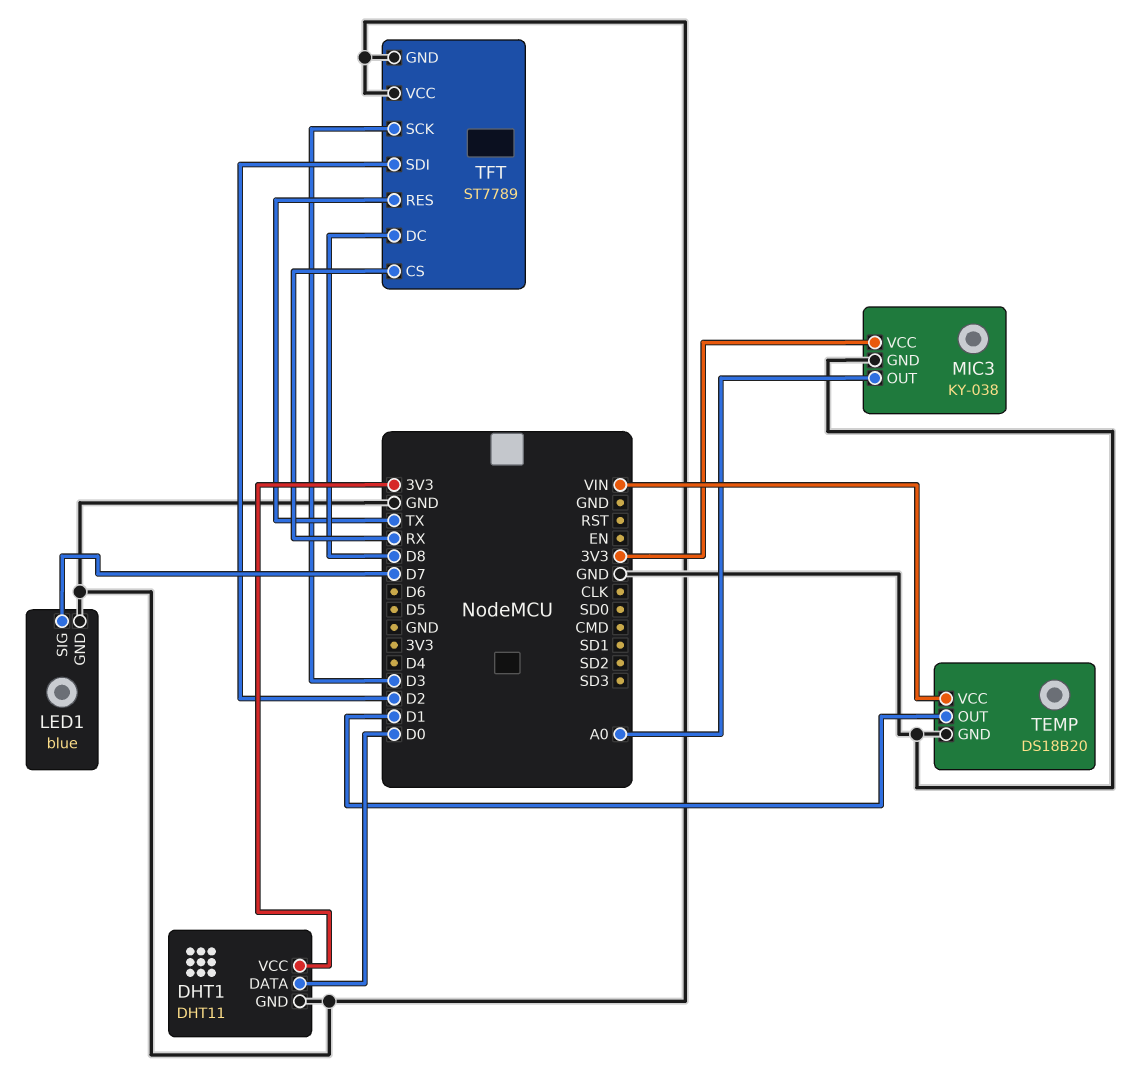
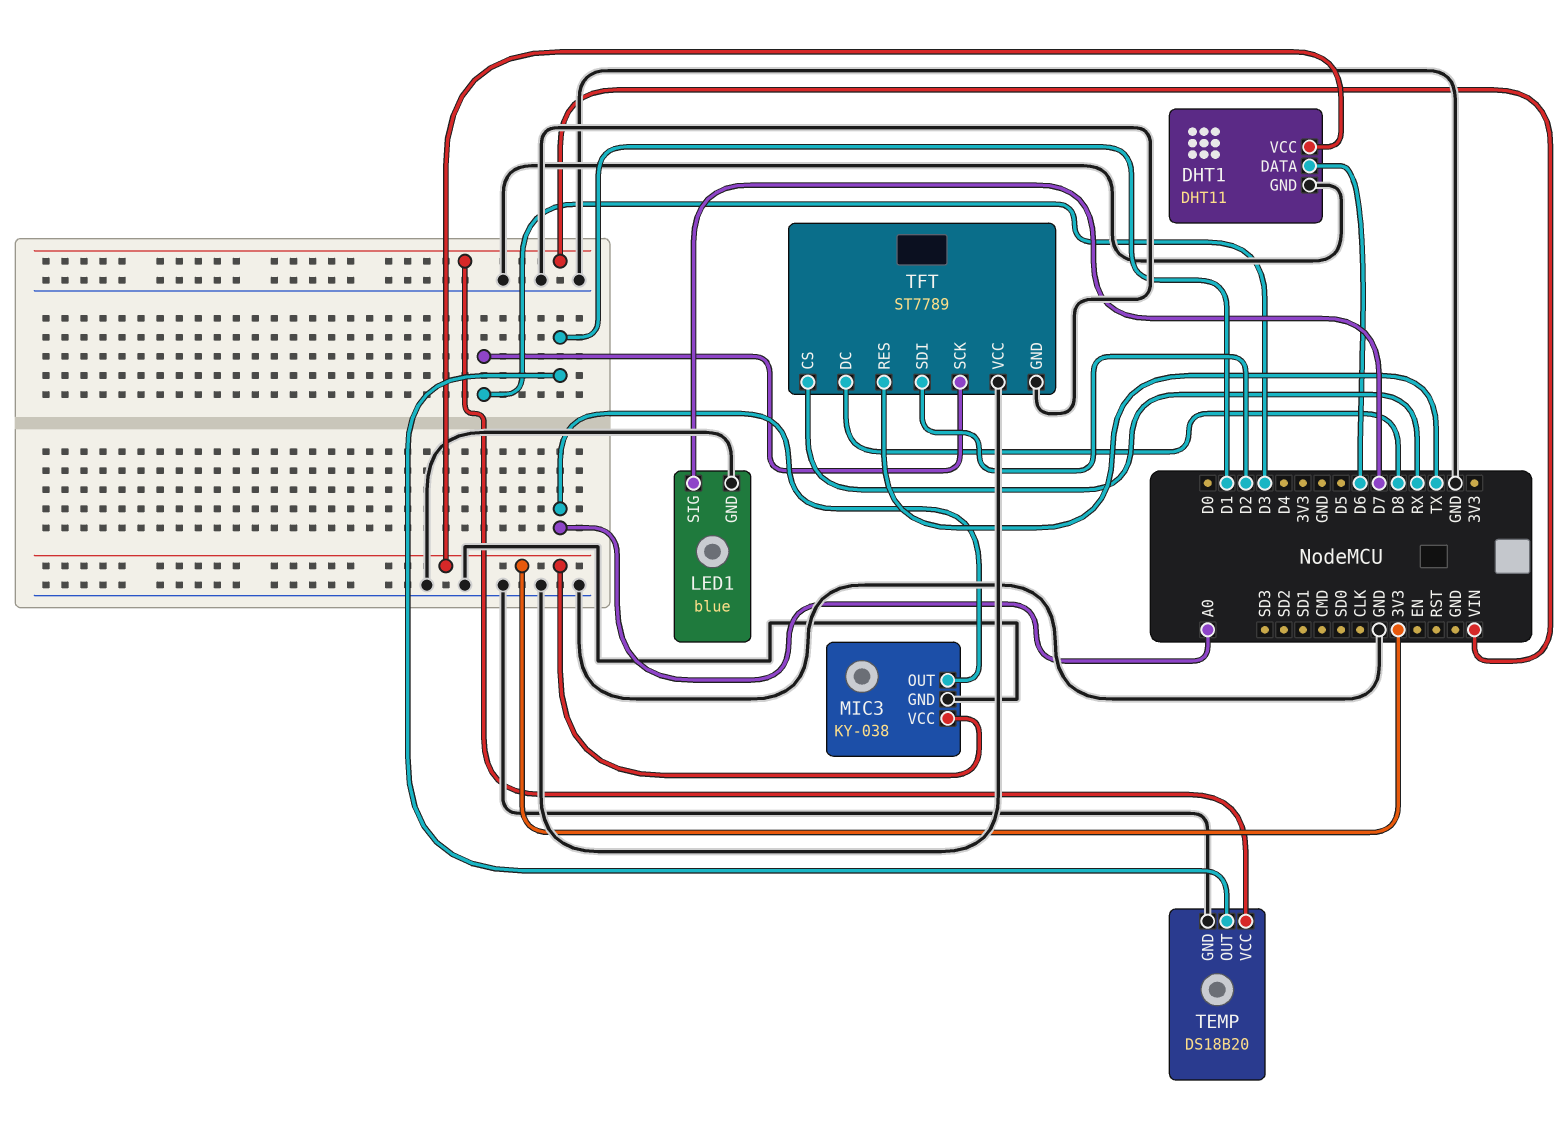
DHT1 pin DATA: D0 -> D6

